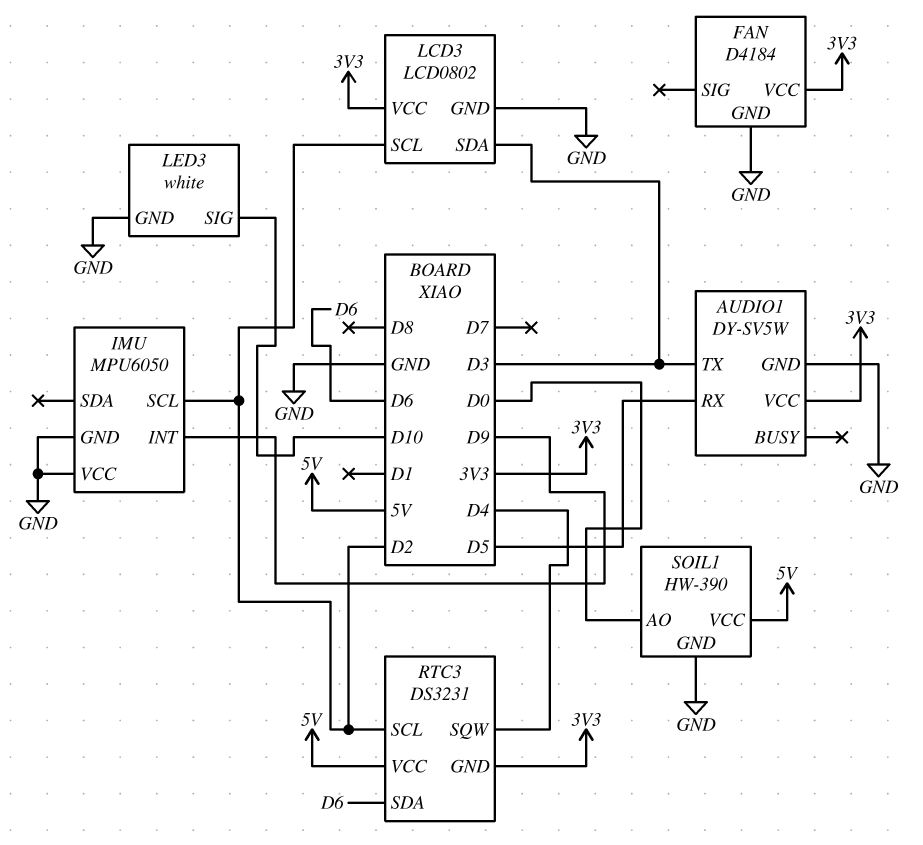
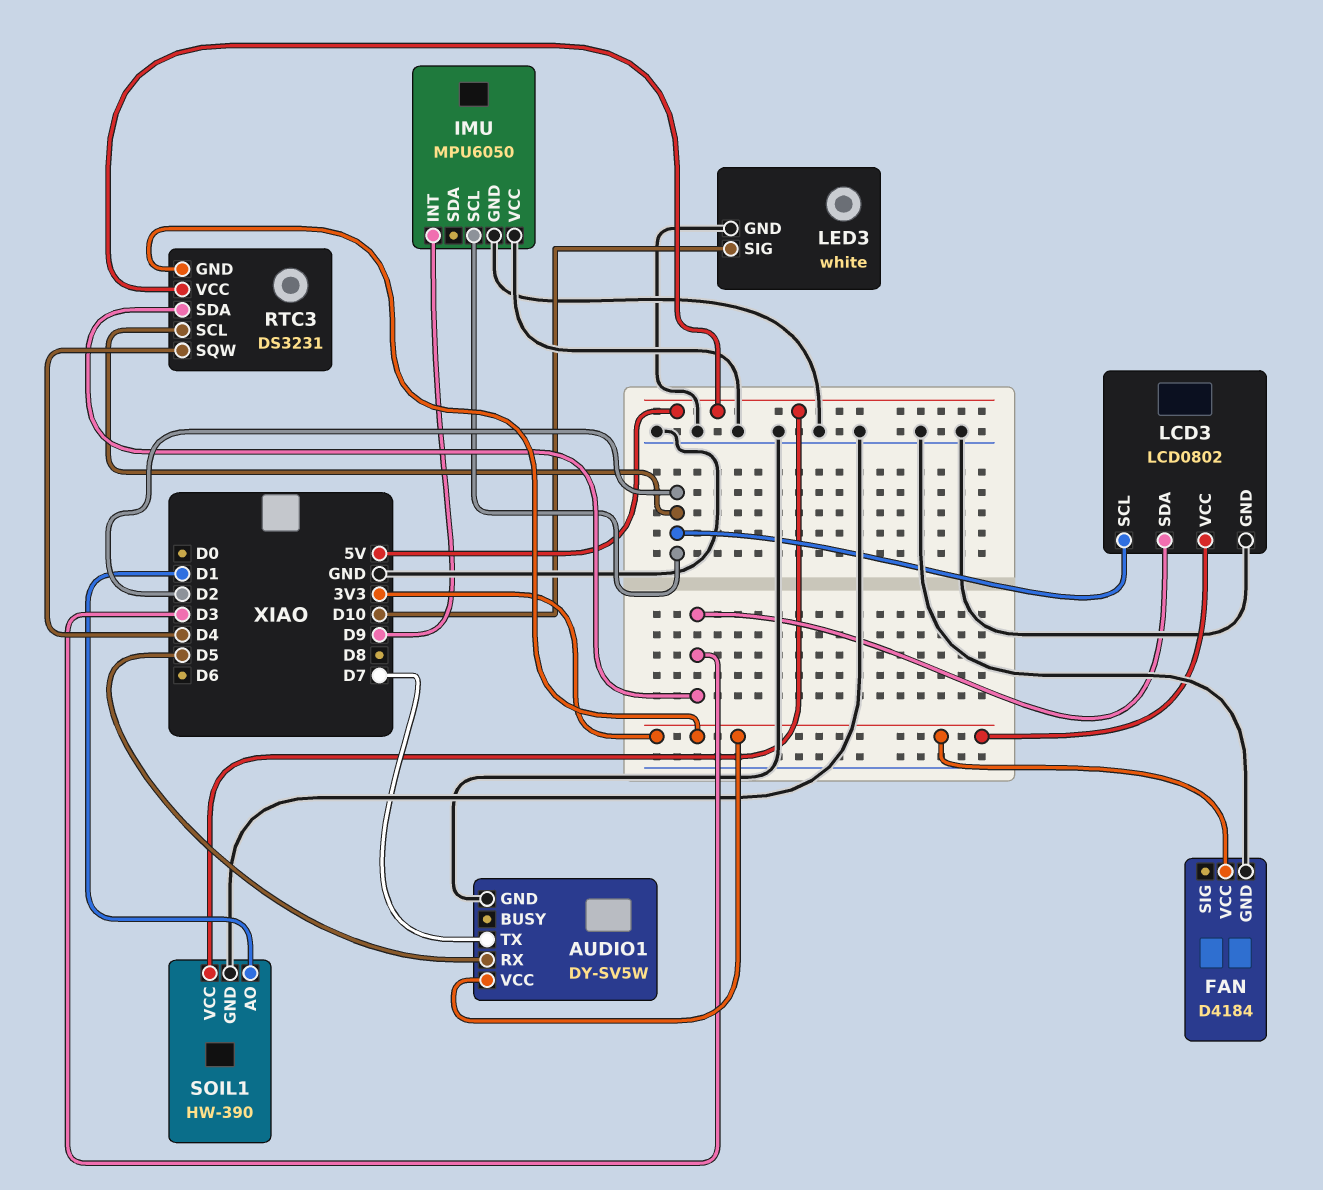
AUDIO1 pin TX: D3 -> D7
RTC3 pin SDA: D6 -> D3
SOIL1 pin AO: D0 -> D1

